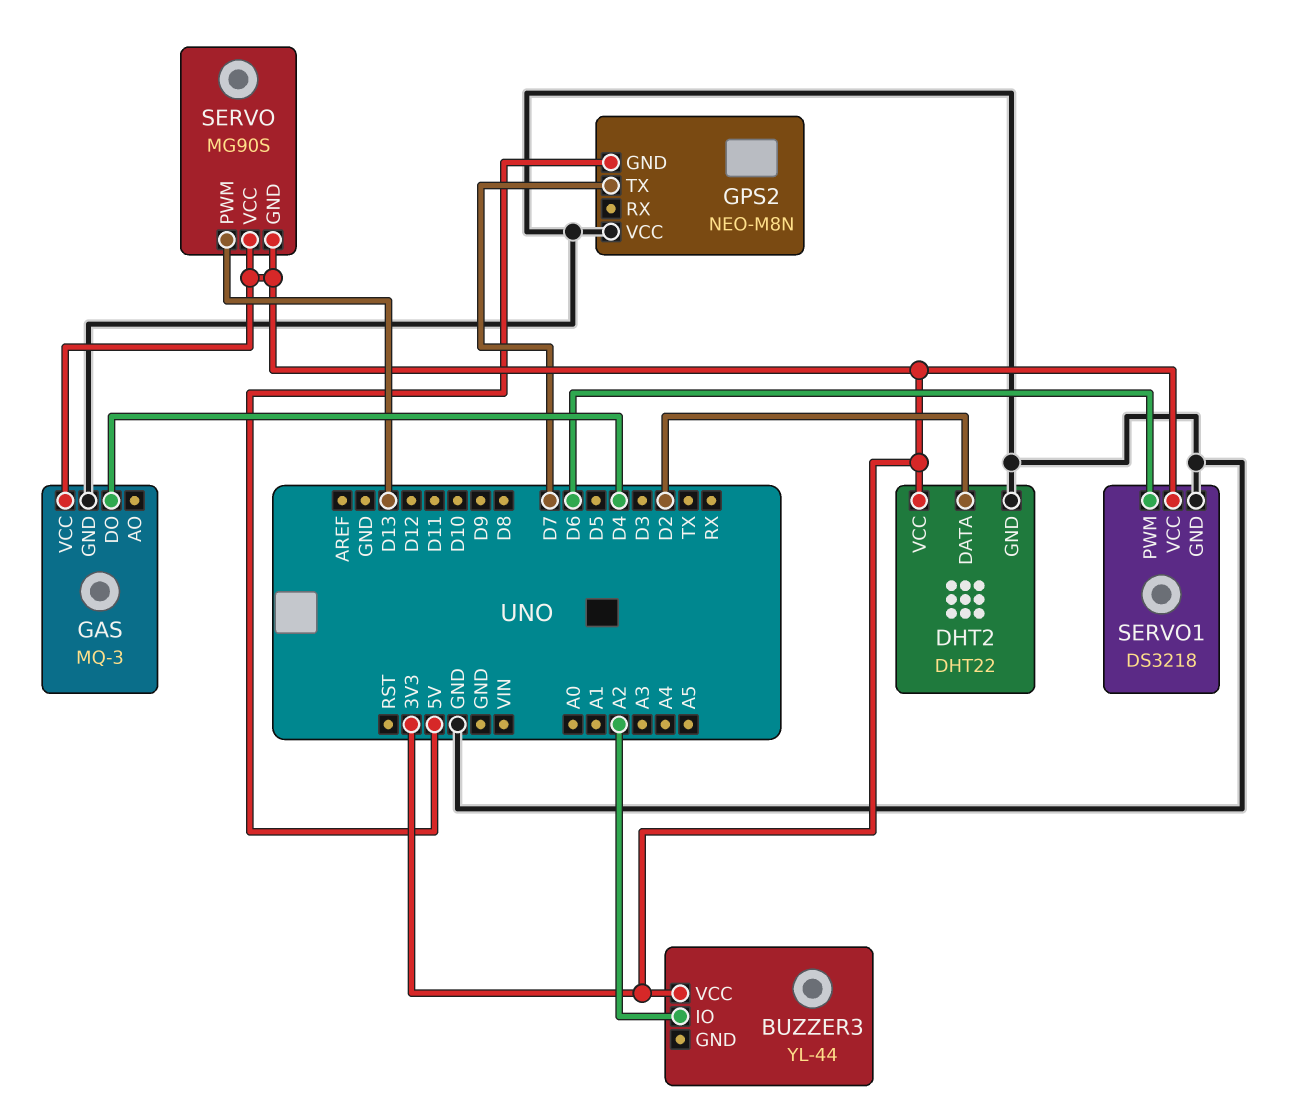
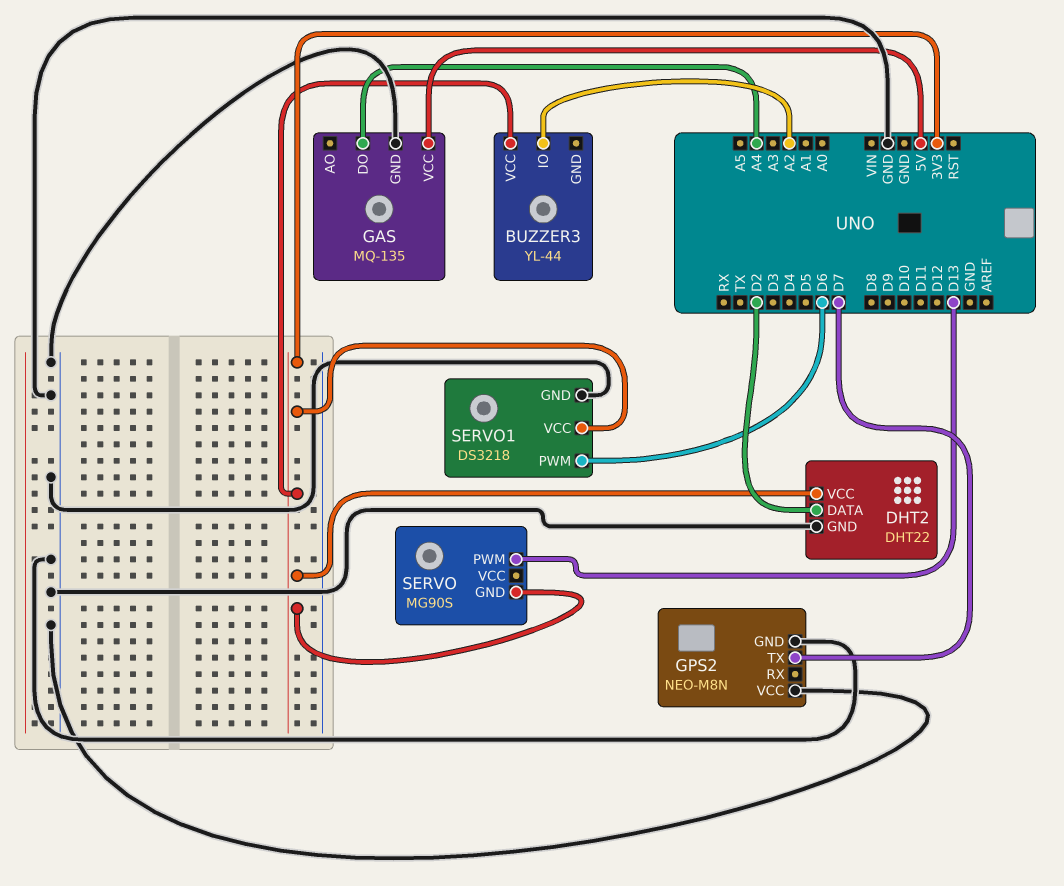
GAS: MQ-3 -> MQ-135
GAS pin DO: D4 -> A4
GAS pin VCC: 3V3 -> 5V
GPS2 pin GND: 5V -> GND
SERVO pin VCC: 3V3 -> none

